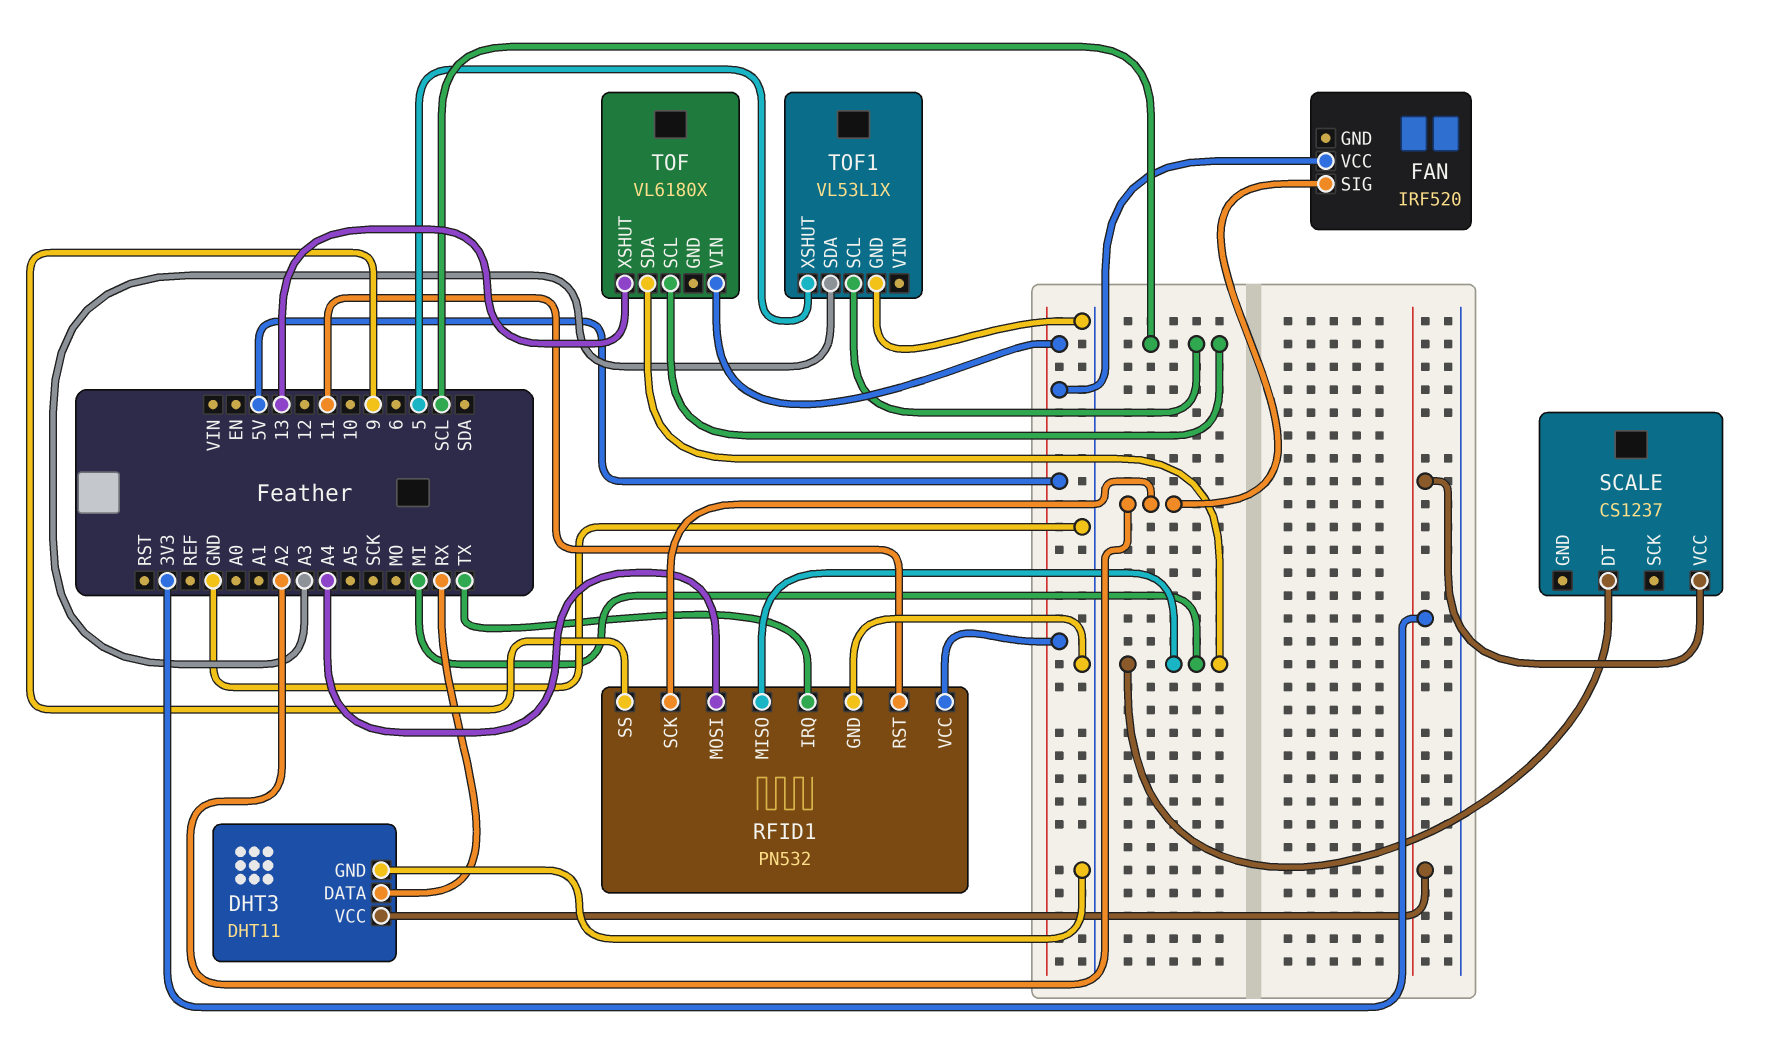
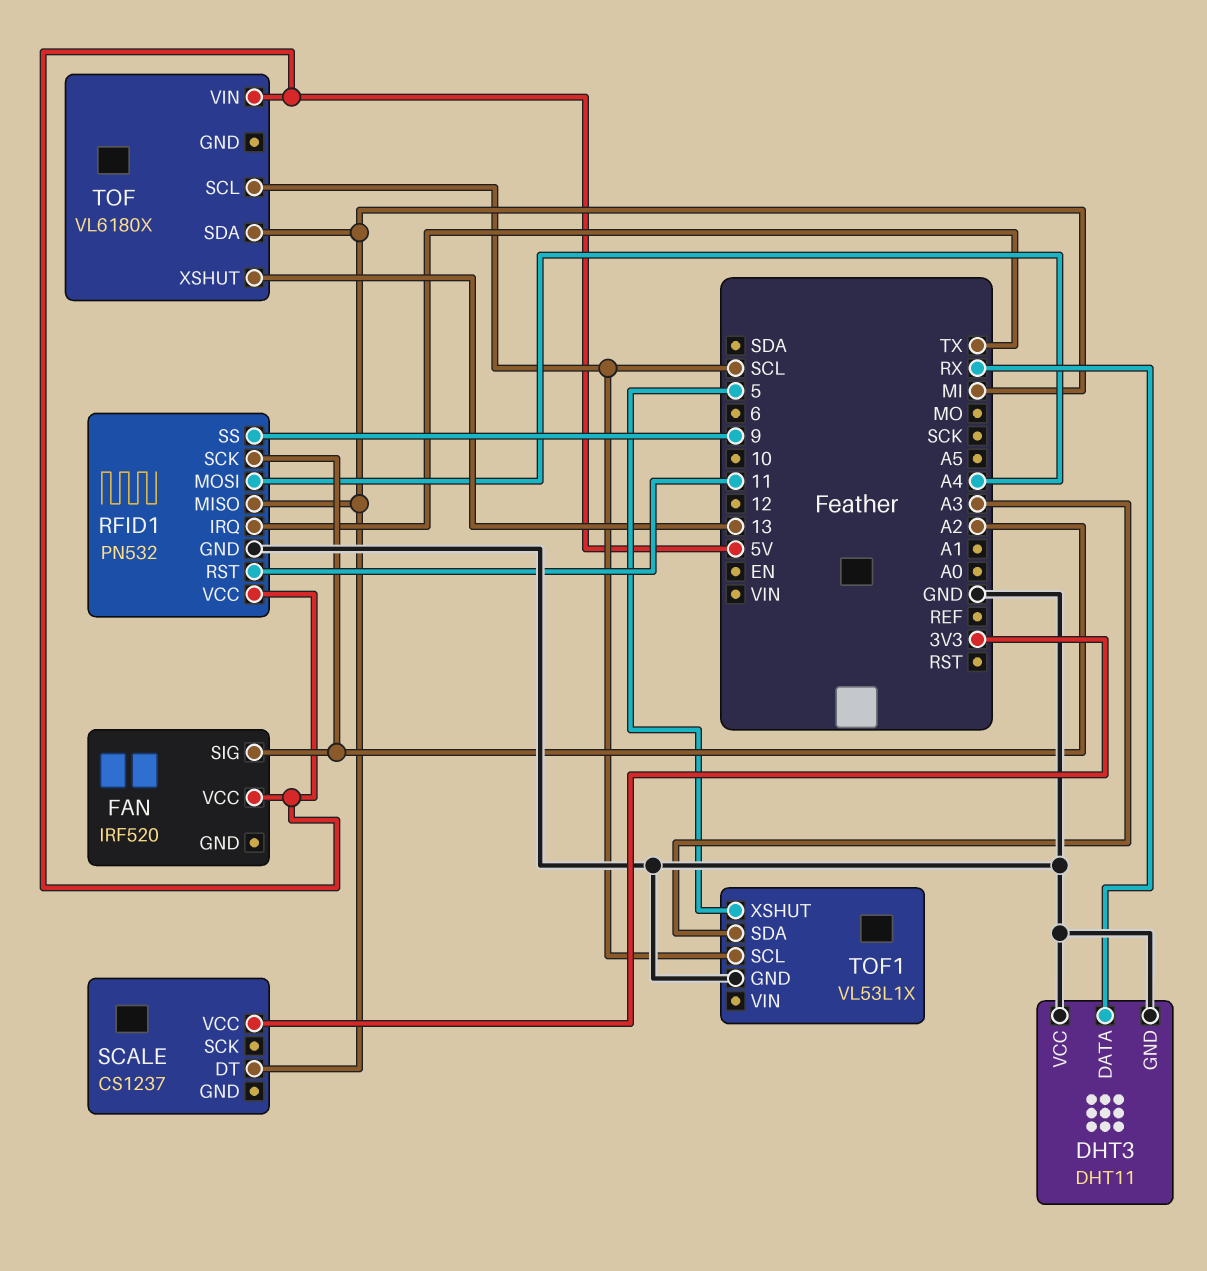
DHT3 pin VCC: 3V3 -> GND

